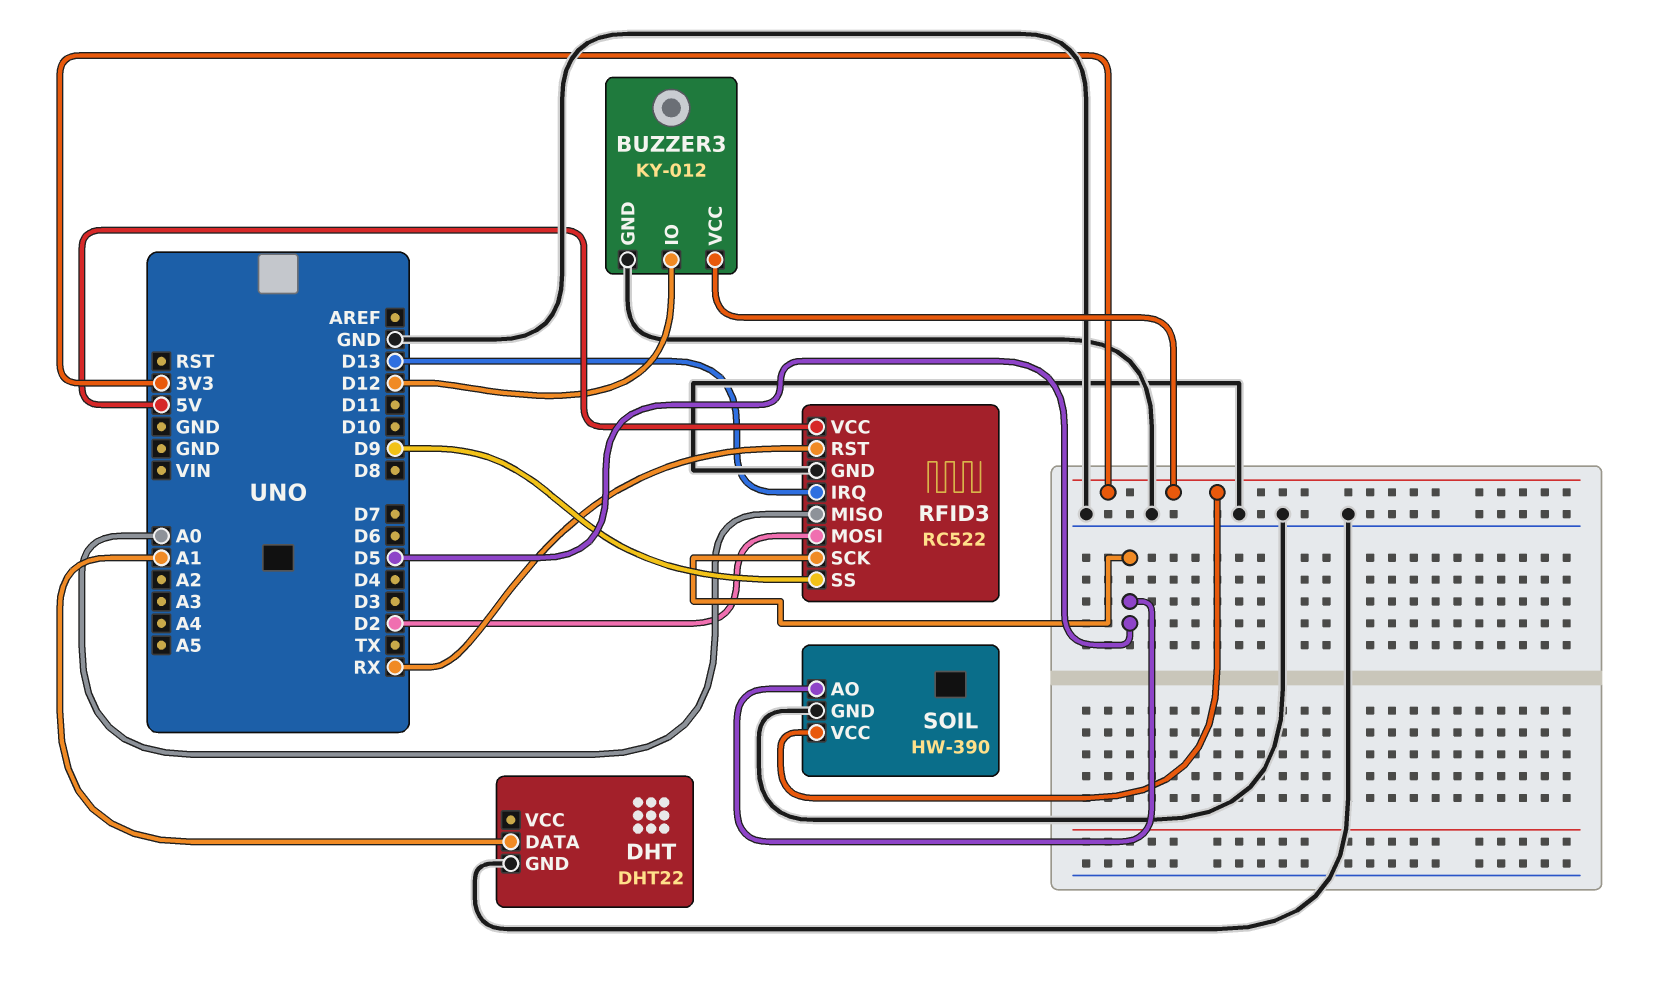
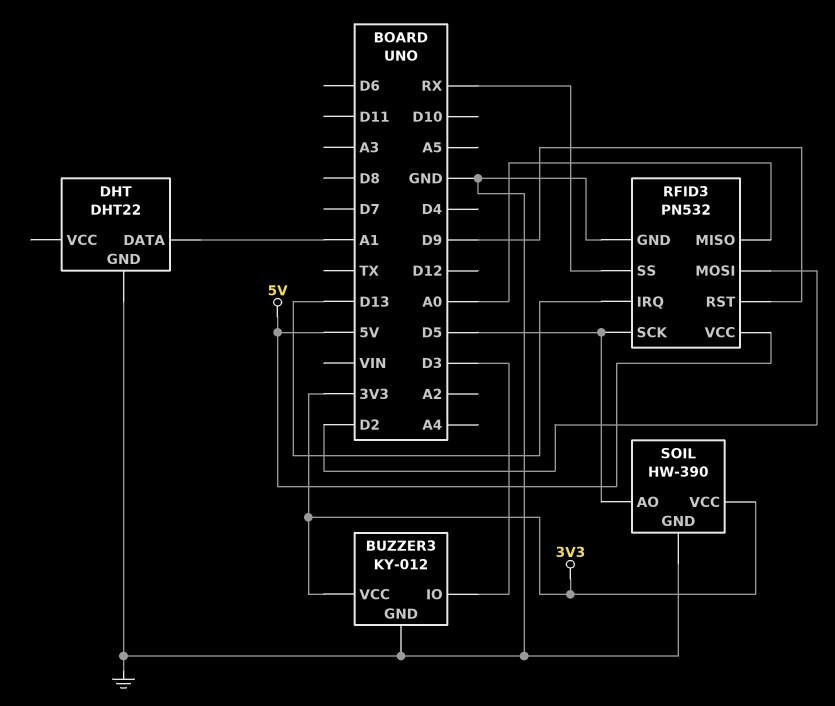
BUZZER3 pin IO: D12 -> D3
RFID3: RC522 -> PN532
RFID3 pin RST: RX -> D9
RFID3 pin SS: D9 -> RX

